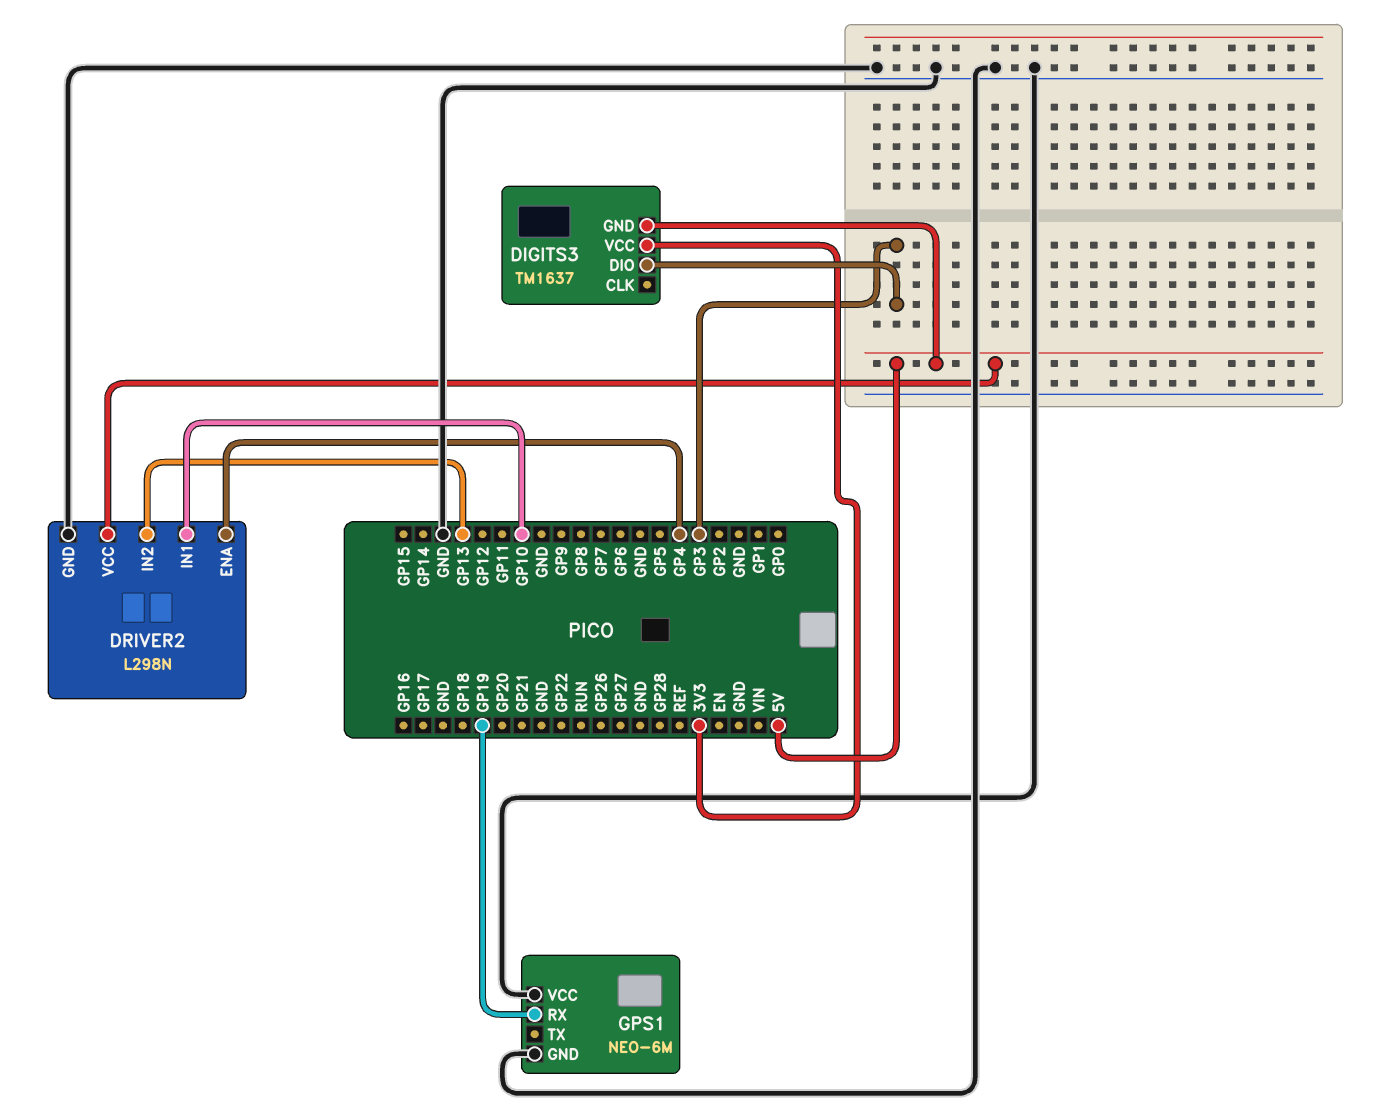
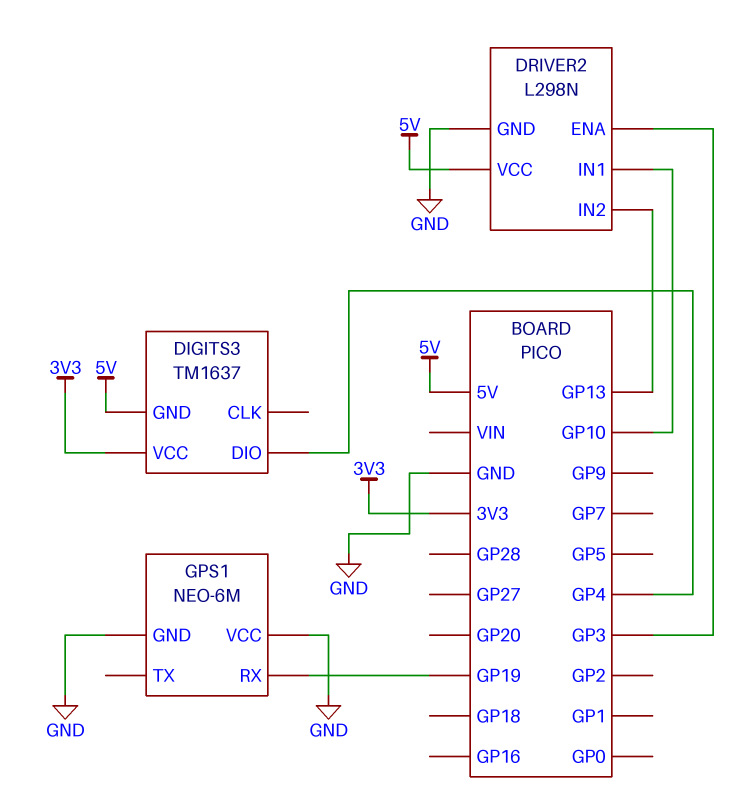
DIGITS3 pin DIO: GP3 -> GP4
DRIVER2 pin ENA: GP4 -> GP3

